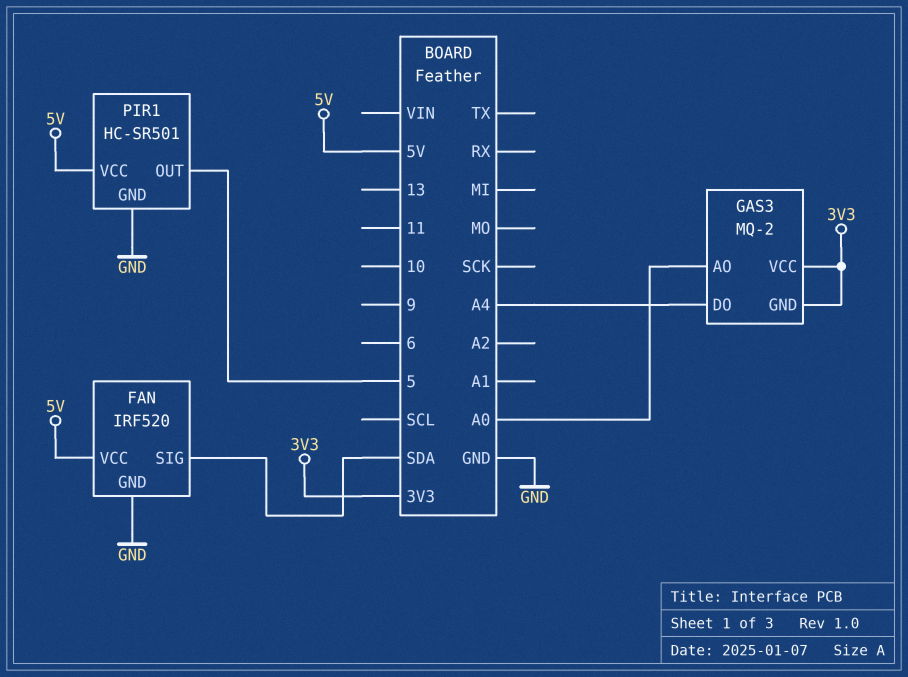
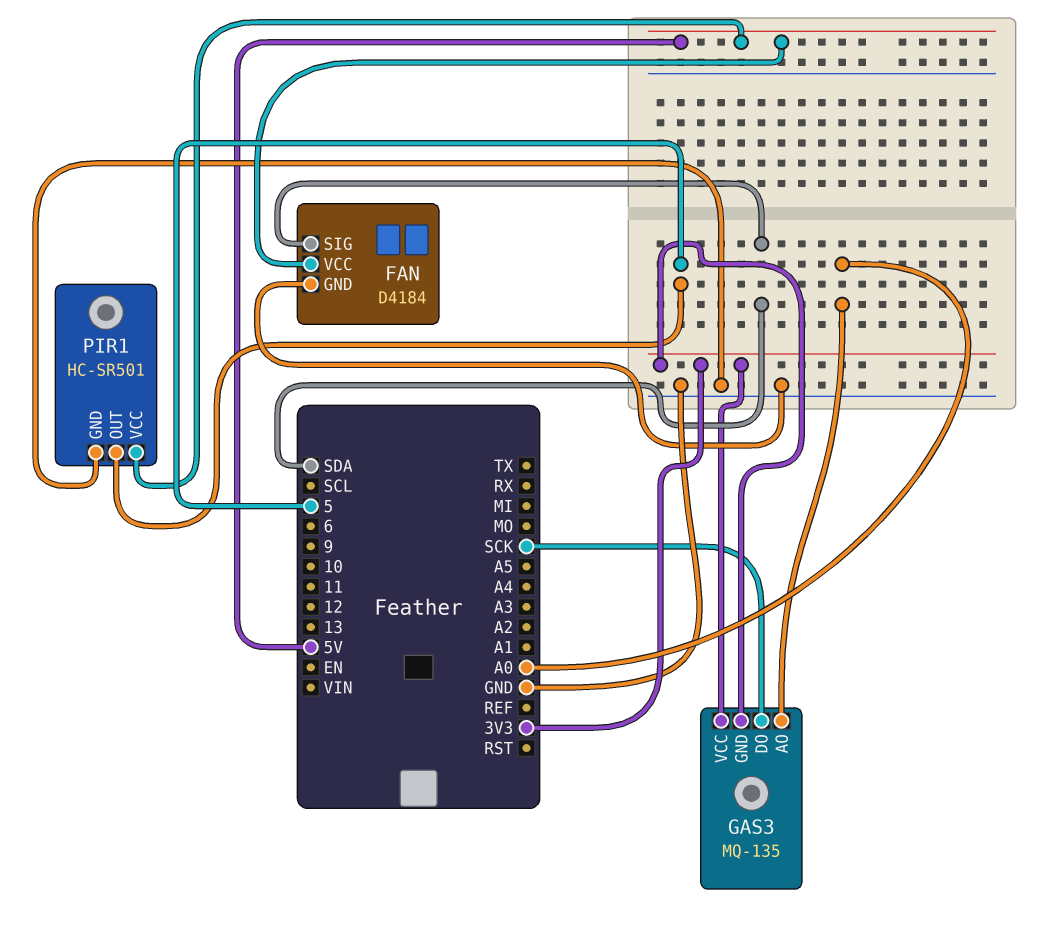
FAN: IRF520 -> D4184
GAS3: MQ-2 -> MQ-135
GAS3 pin DO: A4 -> SCK

